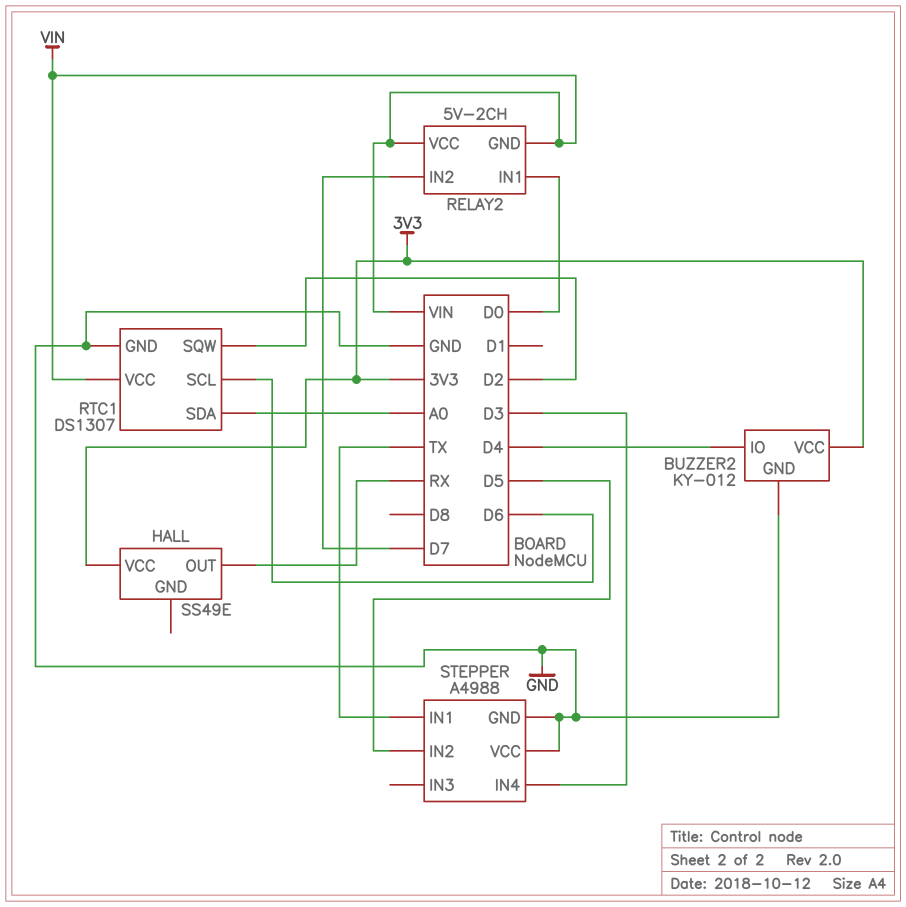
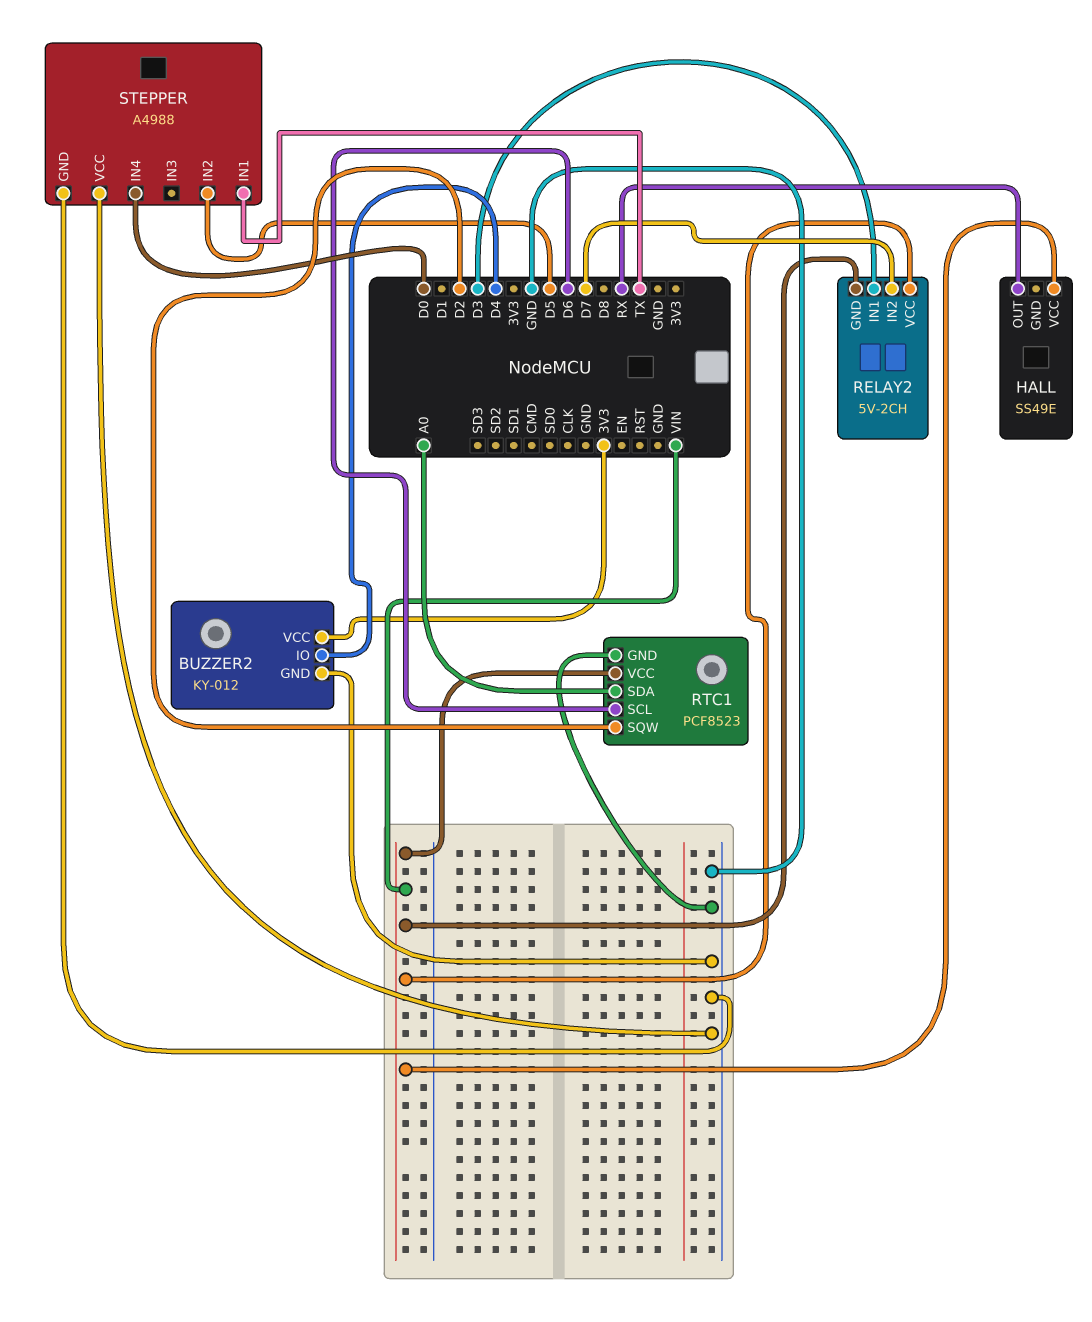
HALL pin VCC: 3V3 -> VIN
RELAY2 pin IN1: D0 -> D3
RTC1: DS1307 -> PCF8523
STEPPER pin IN4: D3 -> D0

